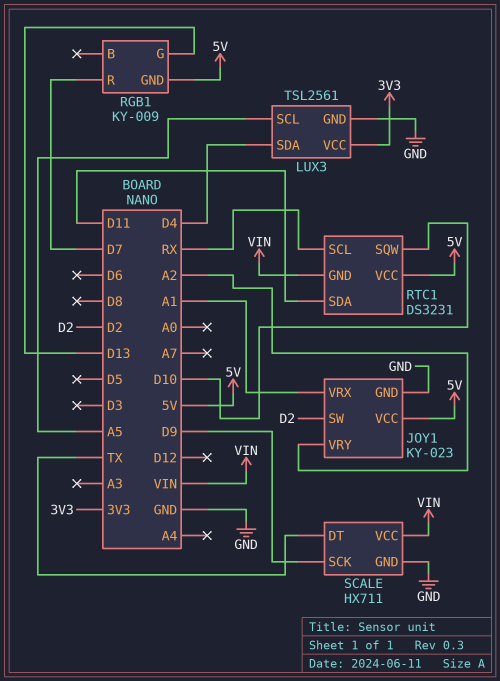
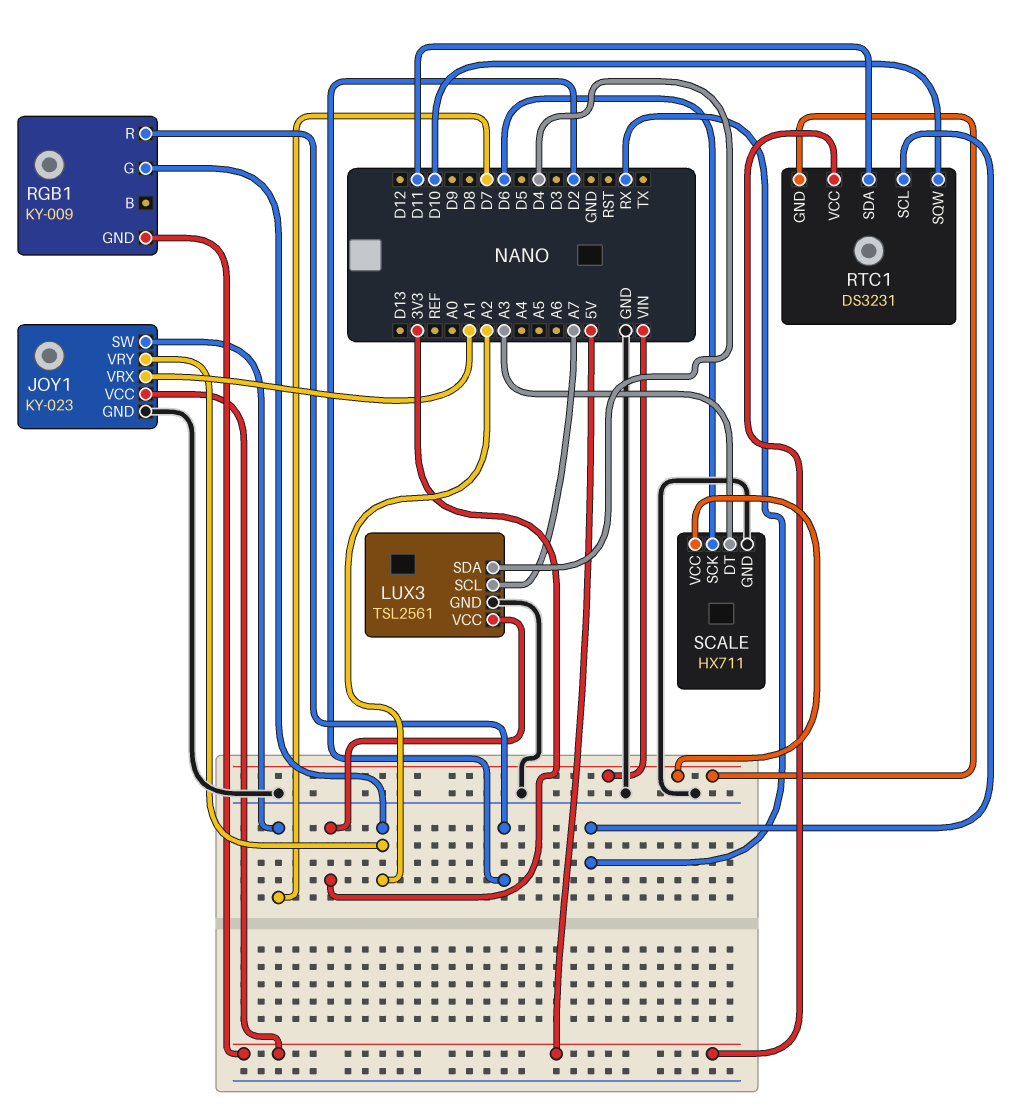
JOY1 pin SW: D2 -> D7
LUX3 pin SCL: A5 -> A7
RGB1 pin G: D13 -> A2
RGB1 pin R: D7 -> D2
SCALE pin DT: TX -> A3
SCALE pin SCK: D9 -> D6

